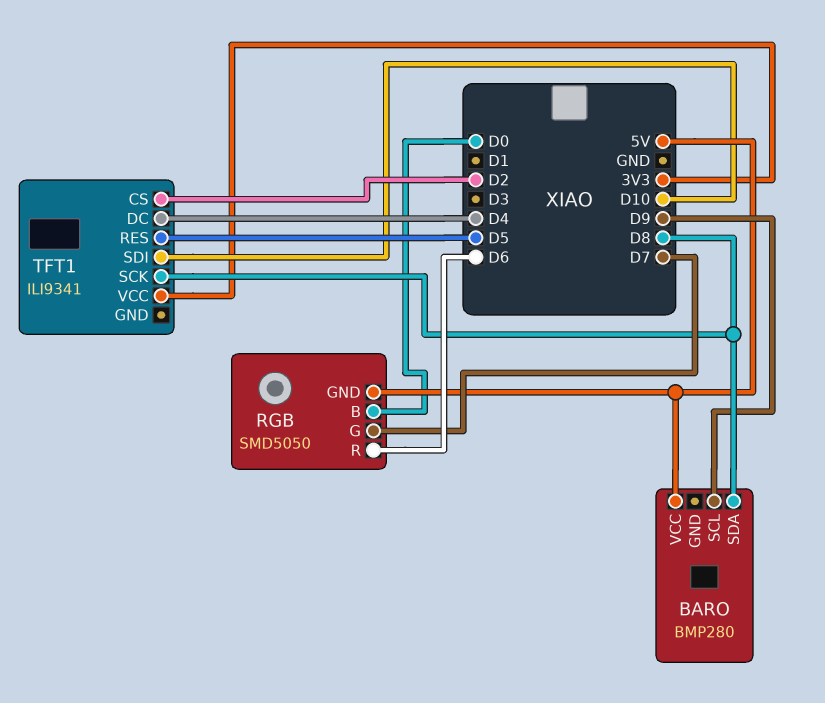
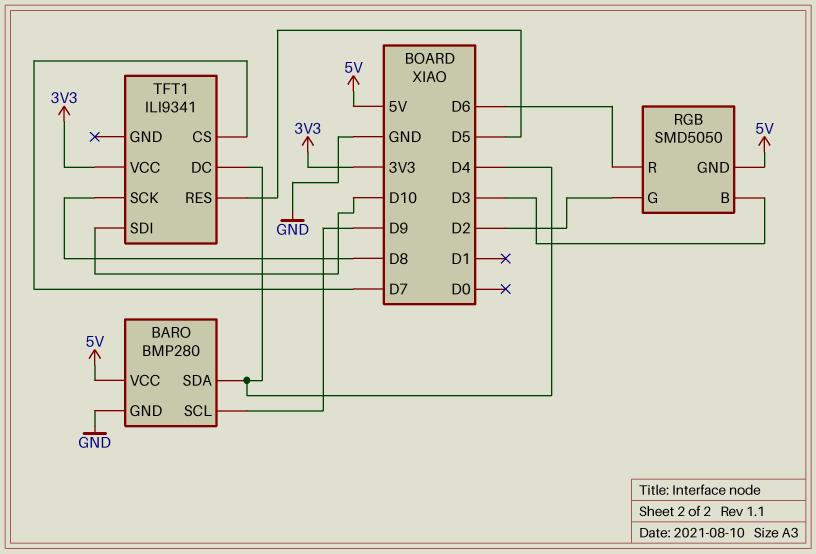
BARO pin GND: none -> GND
BARO pin SDA: D8 -> D4
RGB pin B: D0 -> D3
RGB pin G: D7 -> D2
TFT1 pin CS: D2 -> D7

